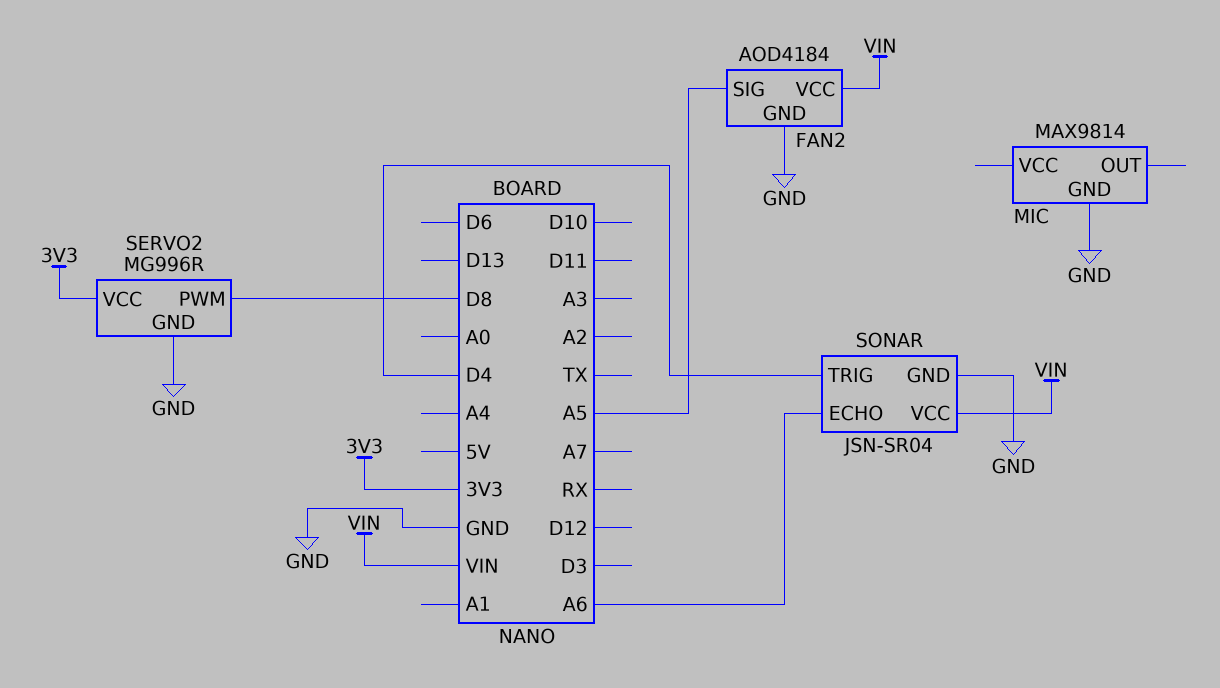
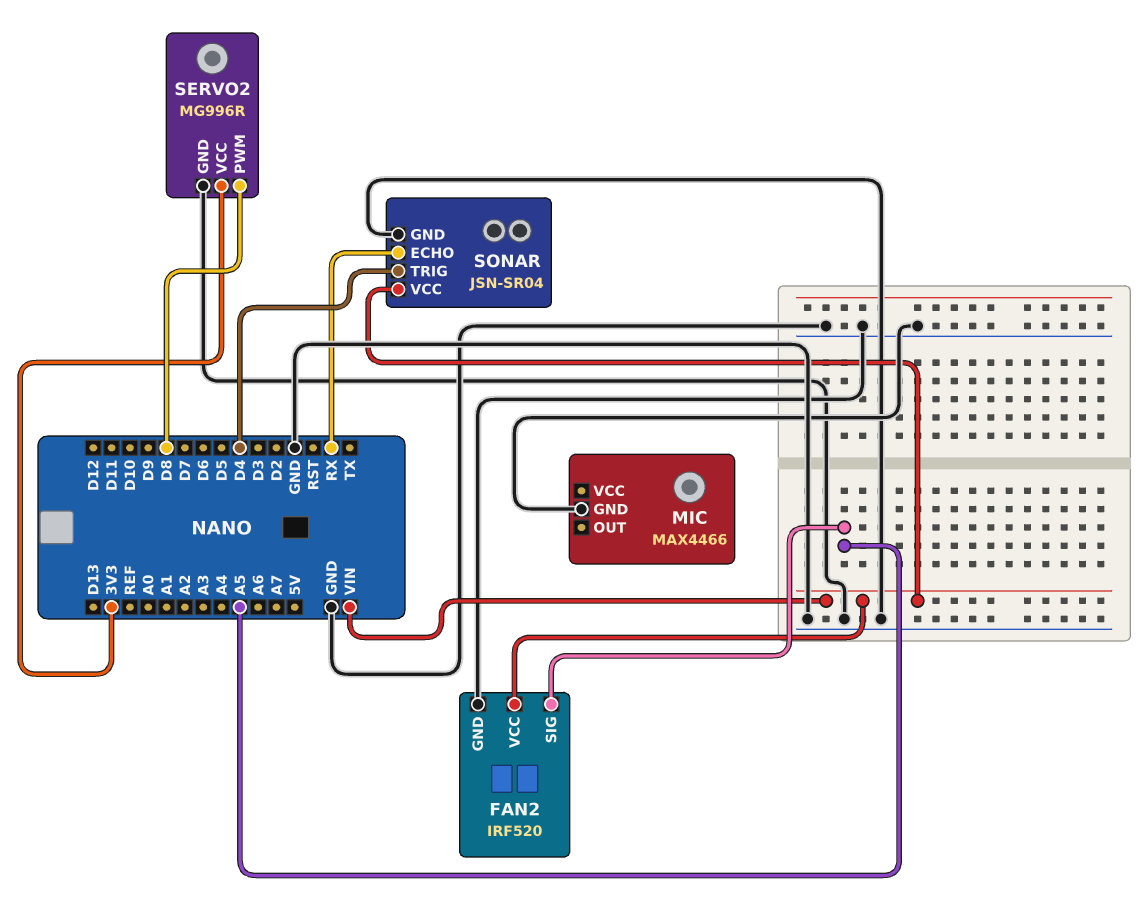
FAN2: AOD4184 -> IRF520
MIC: MAX9814 -> MAX4466
SONAR pin ECHO: A6 -> RX

